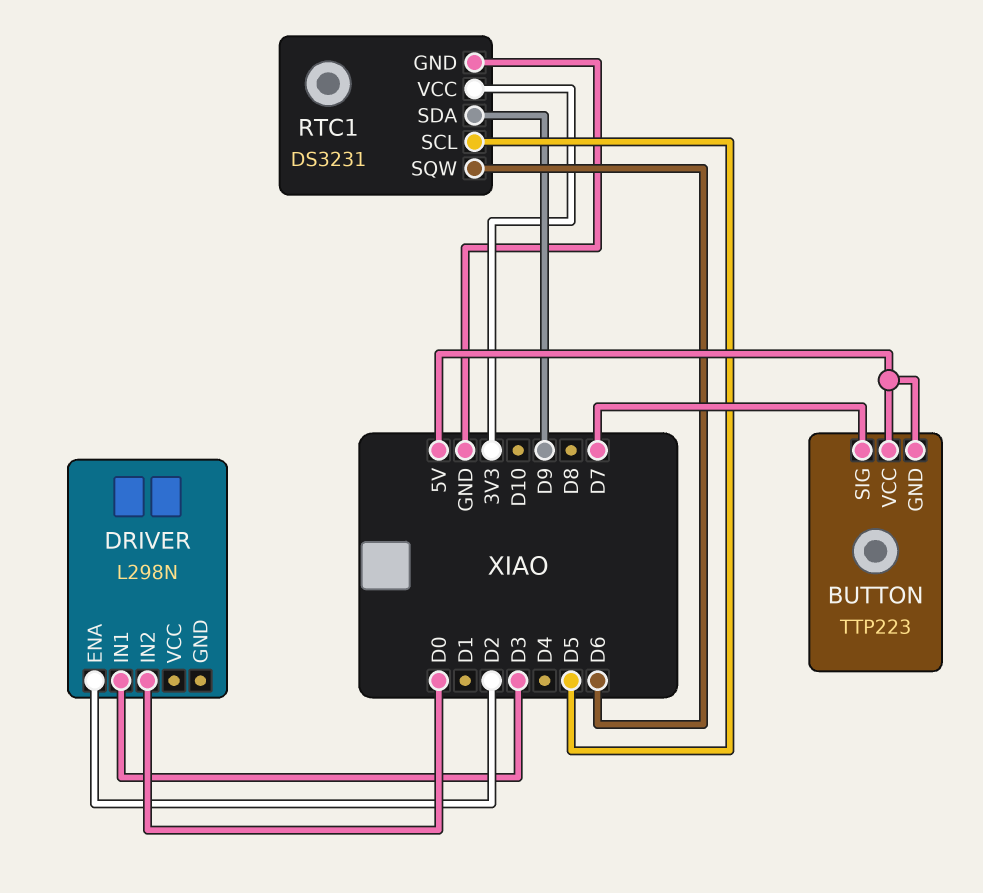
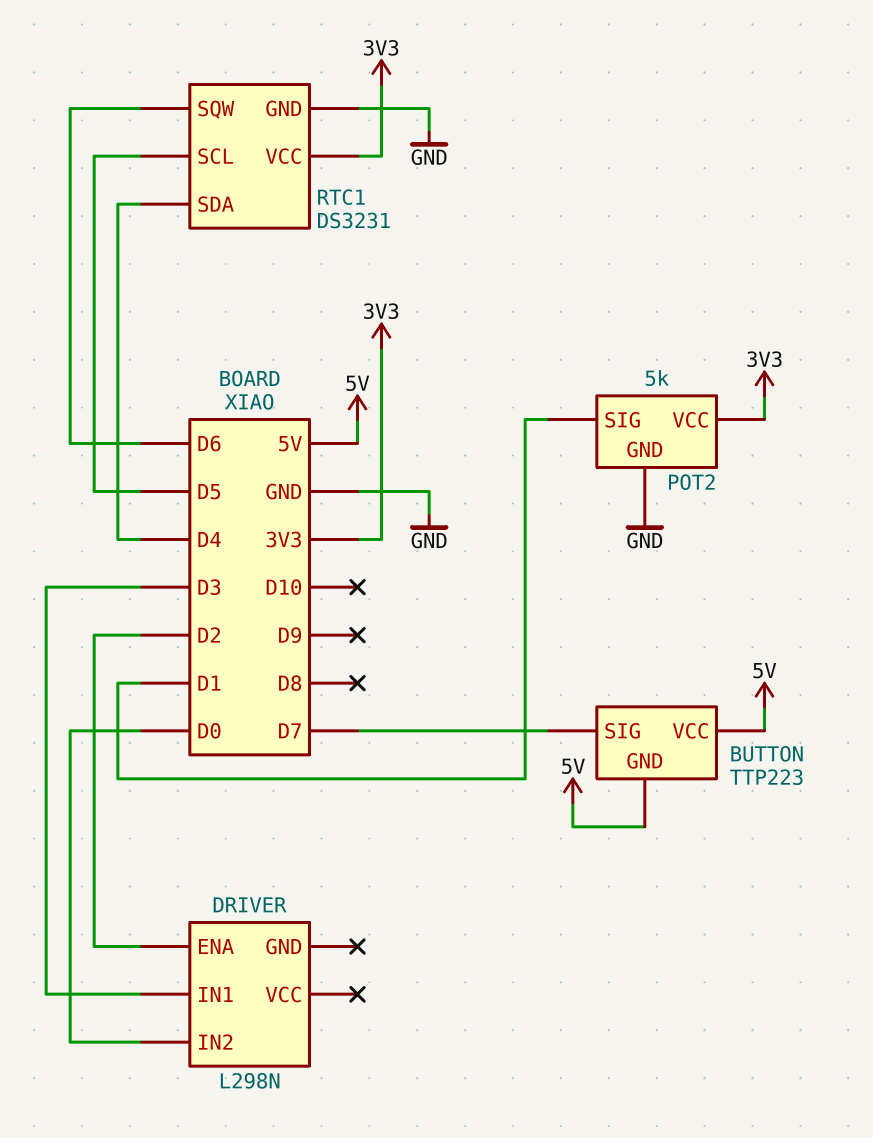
POT2: none -> 5k
POT2 pin GND: none -> GND
POT2 pin SIG: none -> D1
POT2 pin VCC: none -> 3V3
RTC1 pin SDA: D9 -> D4

